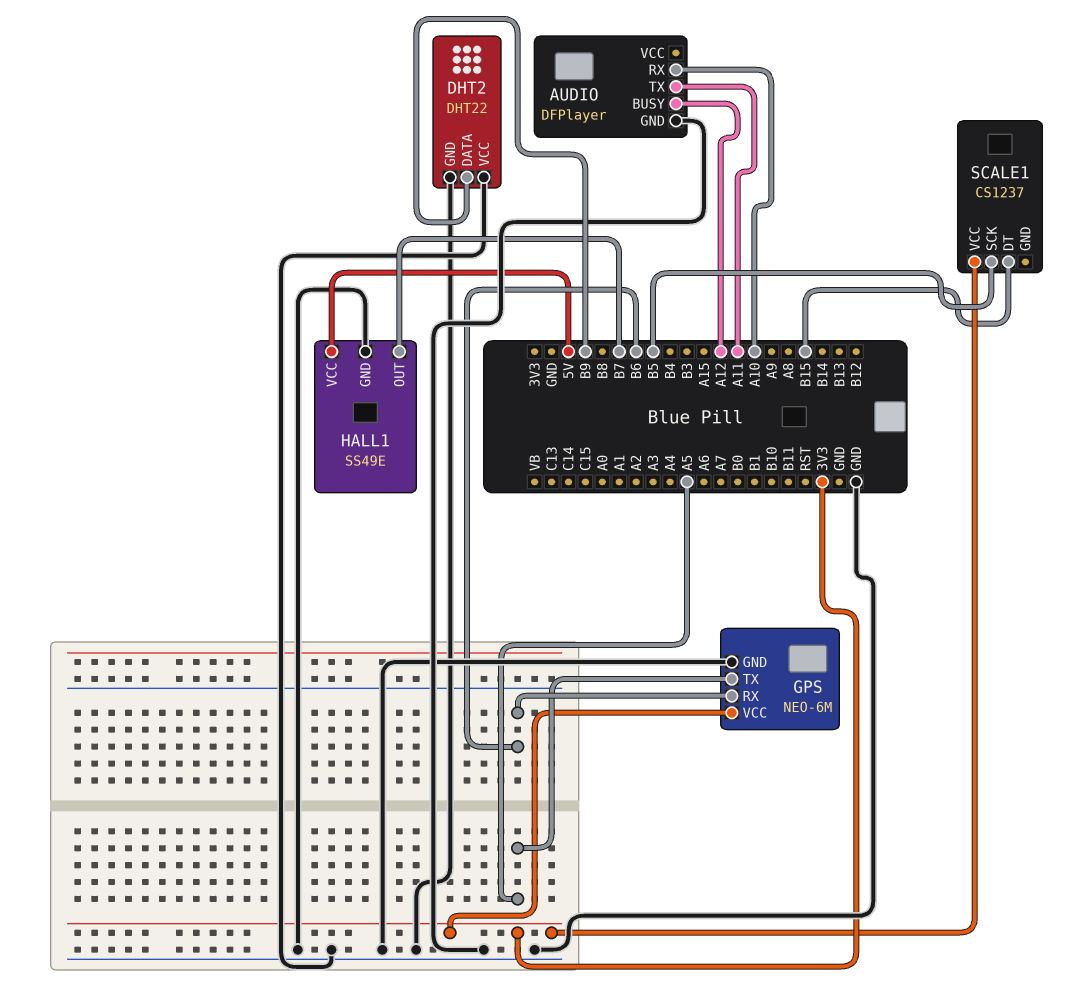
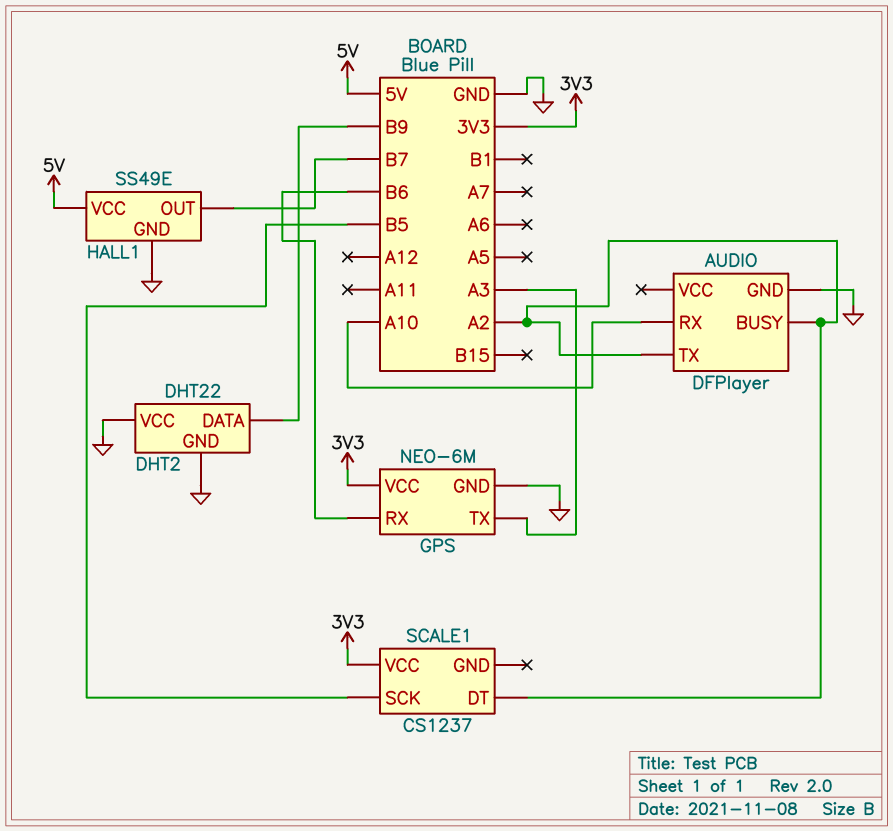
AUDIO pin BUSY: A12 -> A2
AUDIO pin TX: A11 -> A2
GPS pin TX: A5 -> A3
SCALE1 pin DT: B15 -> A2

